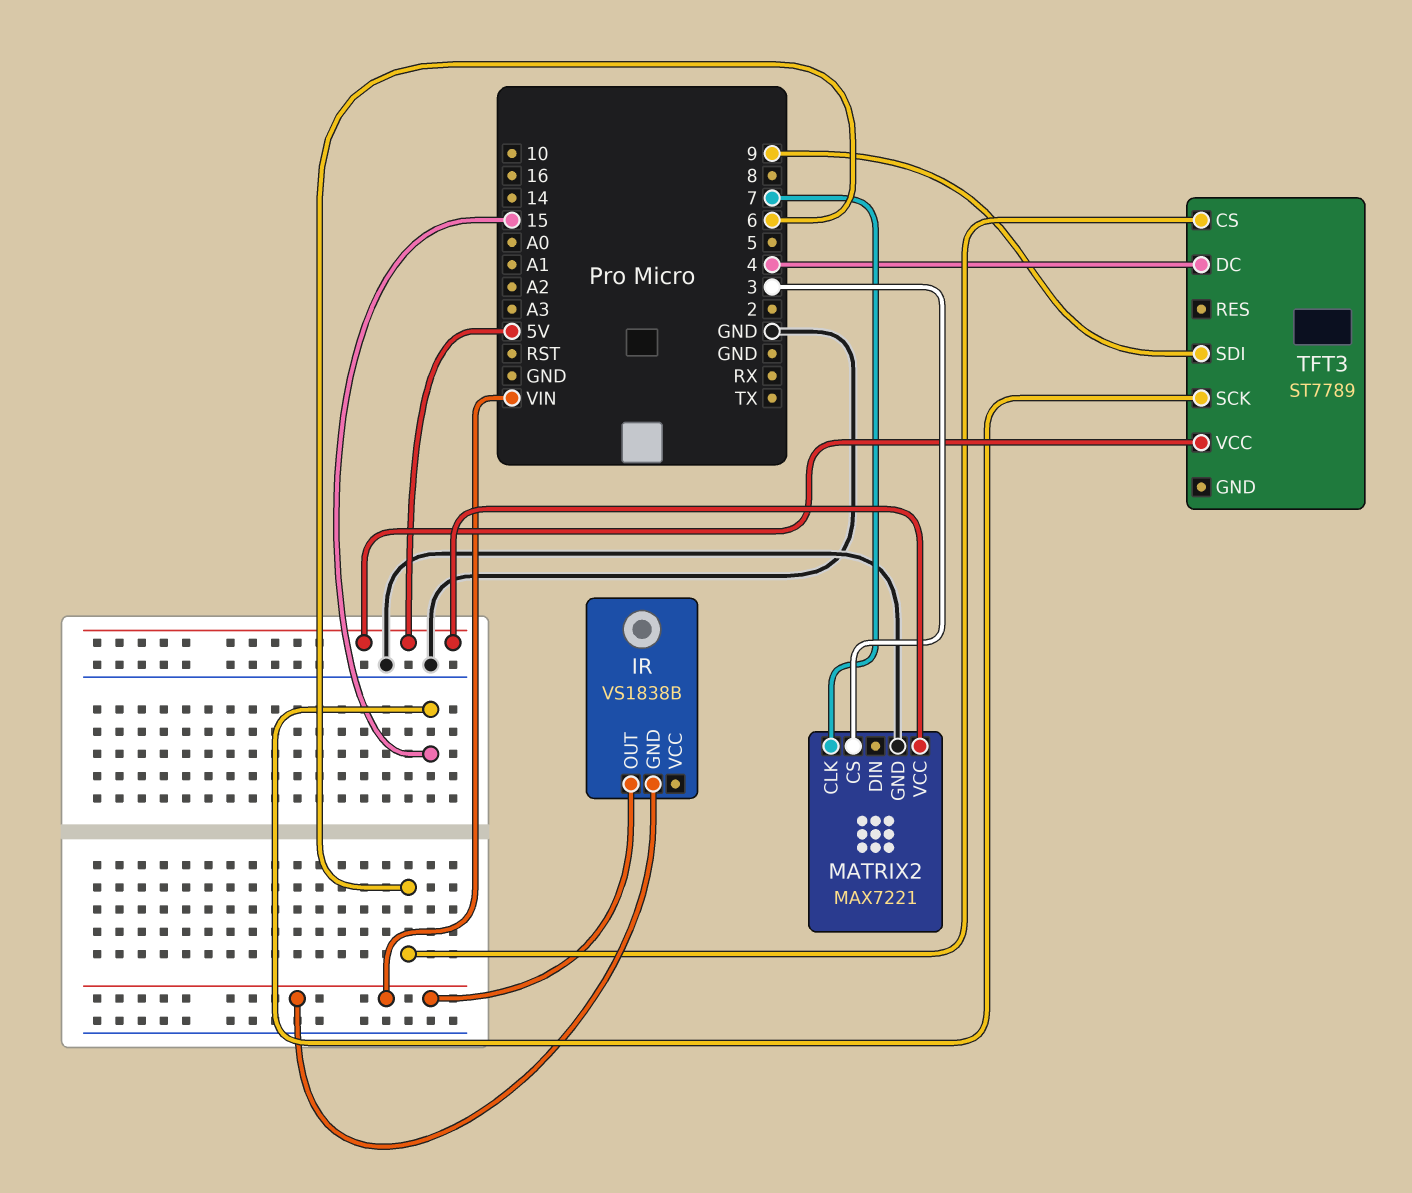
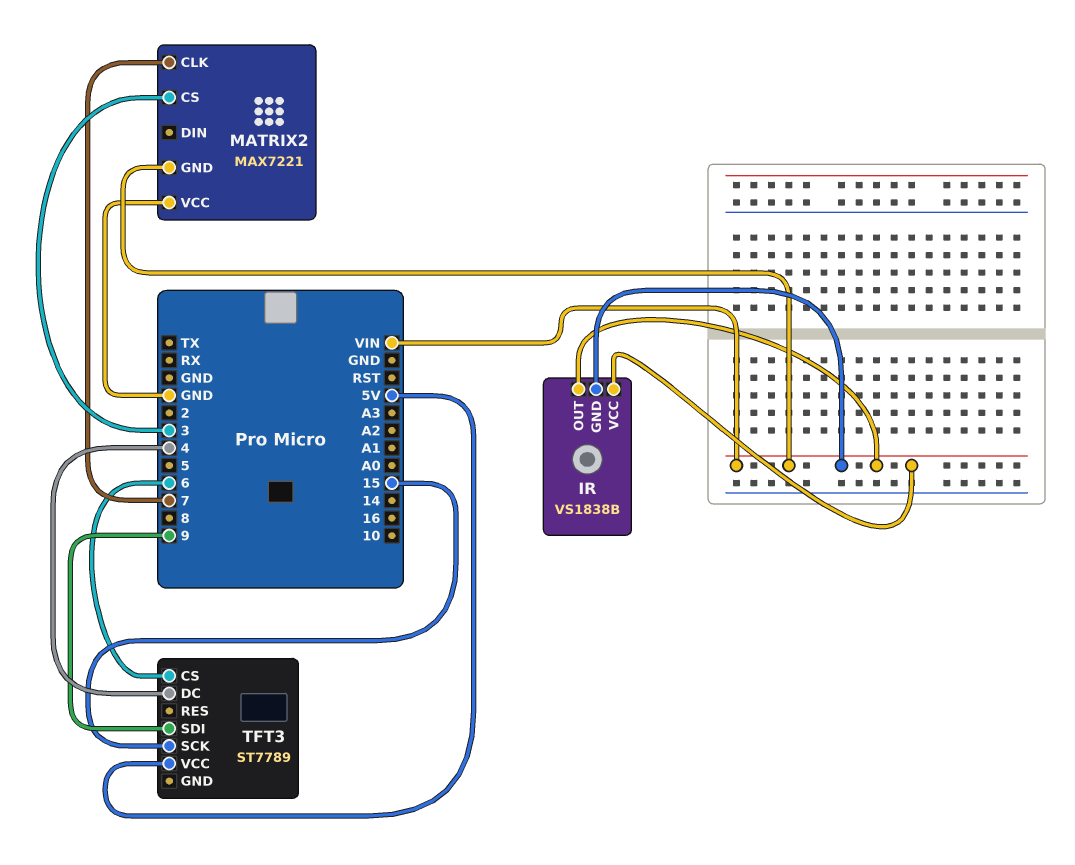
IR pin VCC: none -> VIN
MATRIX2 pin GND: GND -> VIN
MATRIX2 pin VCC: 5V -> GND

